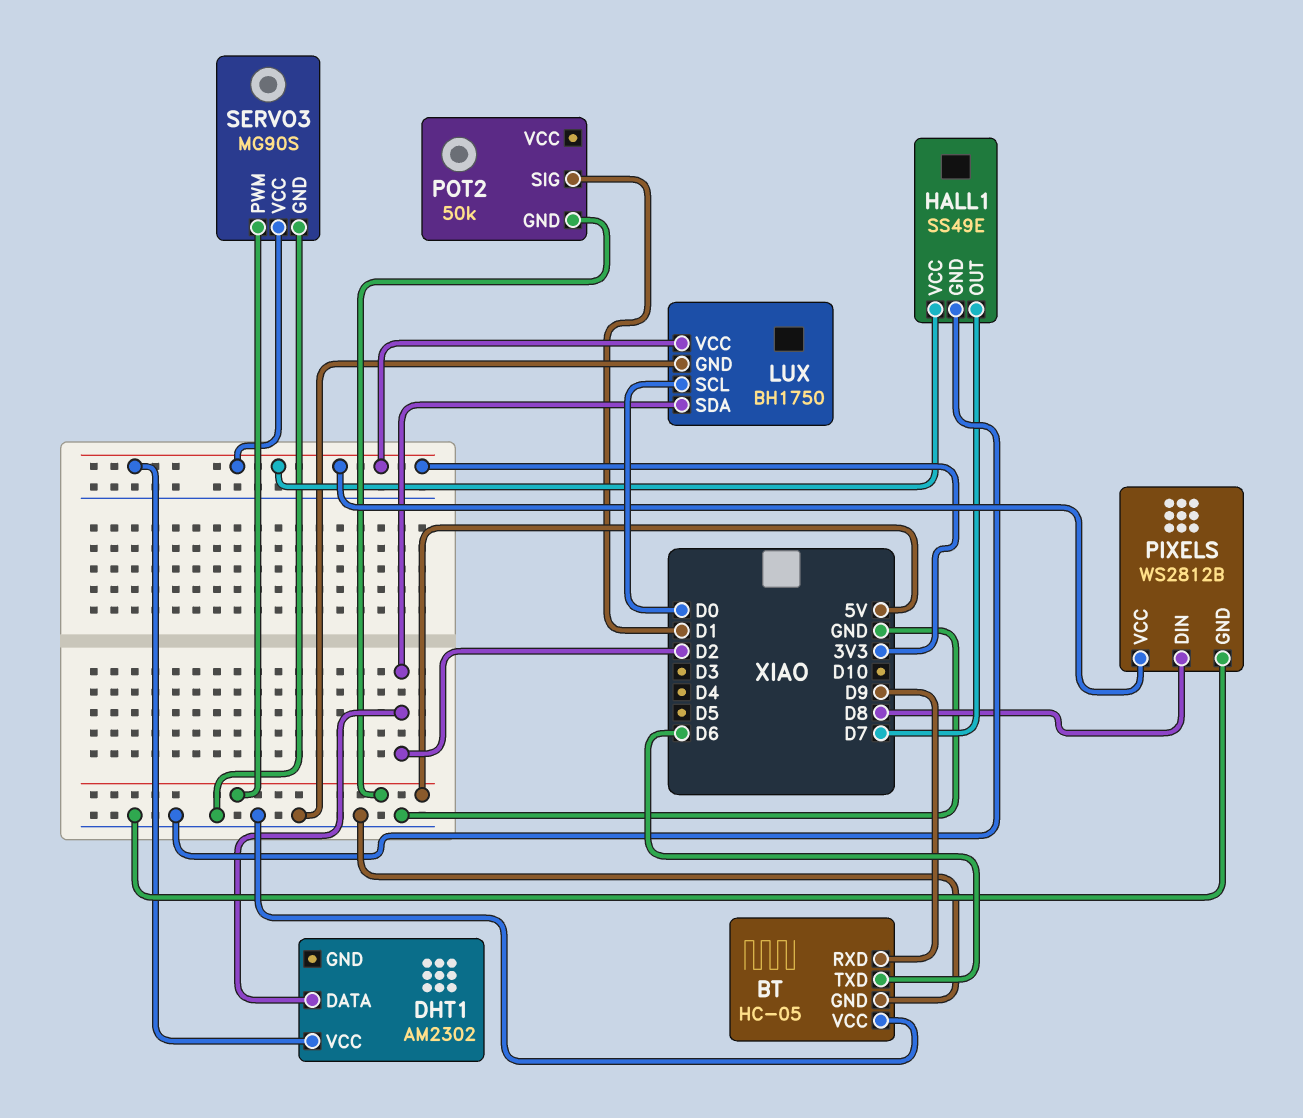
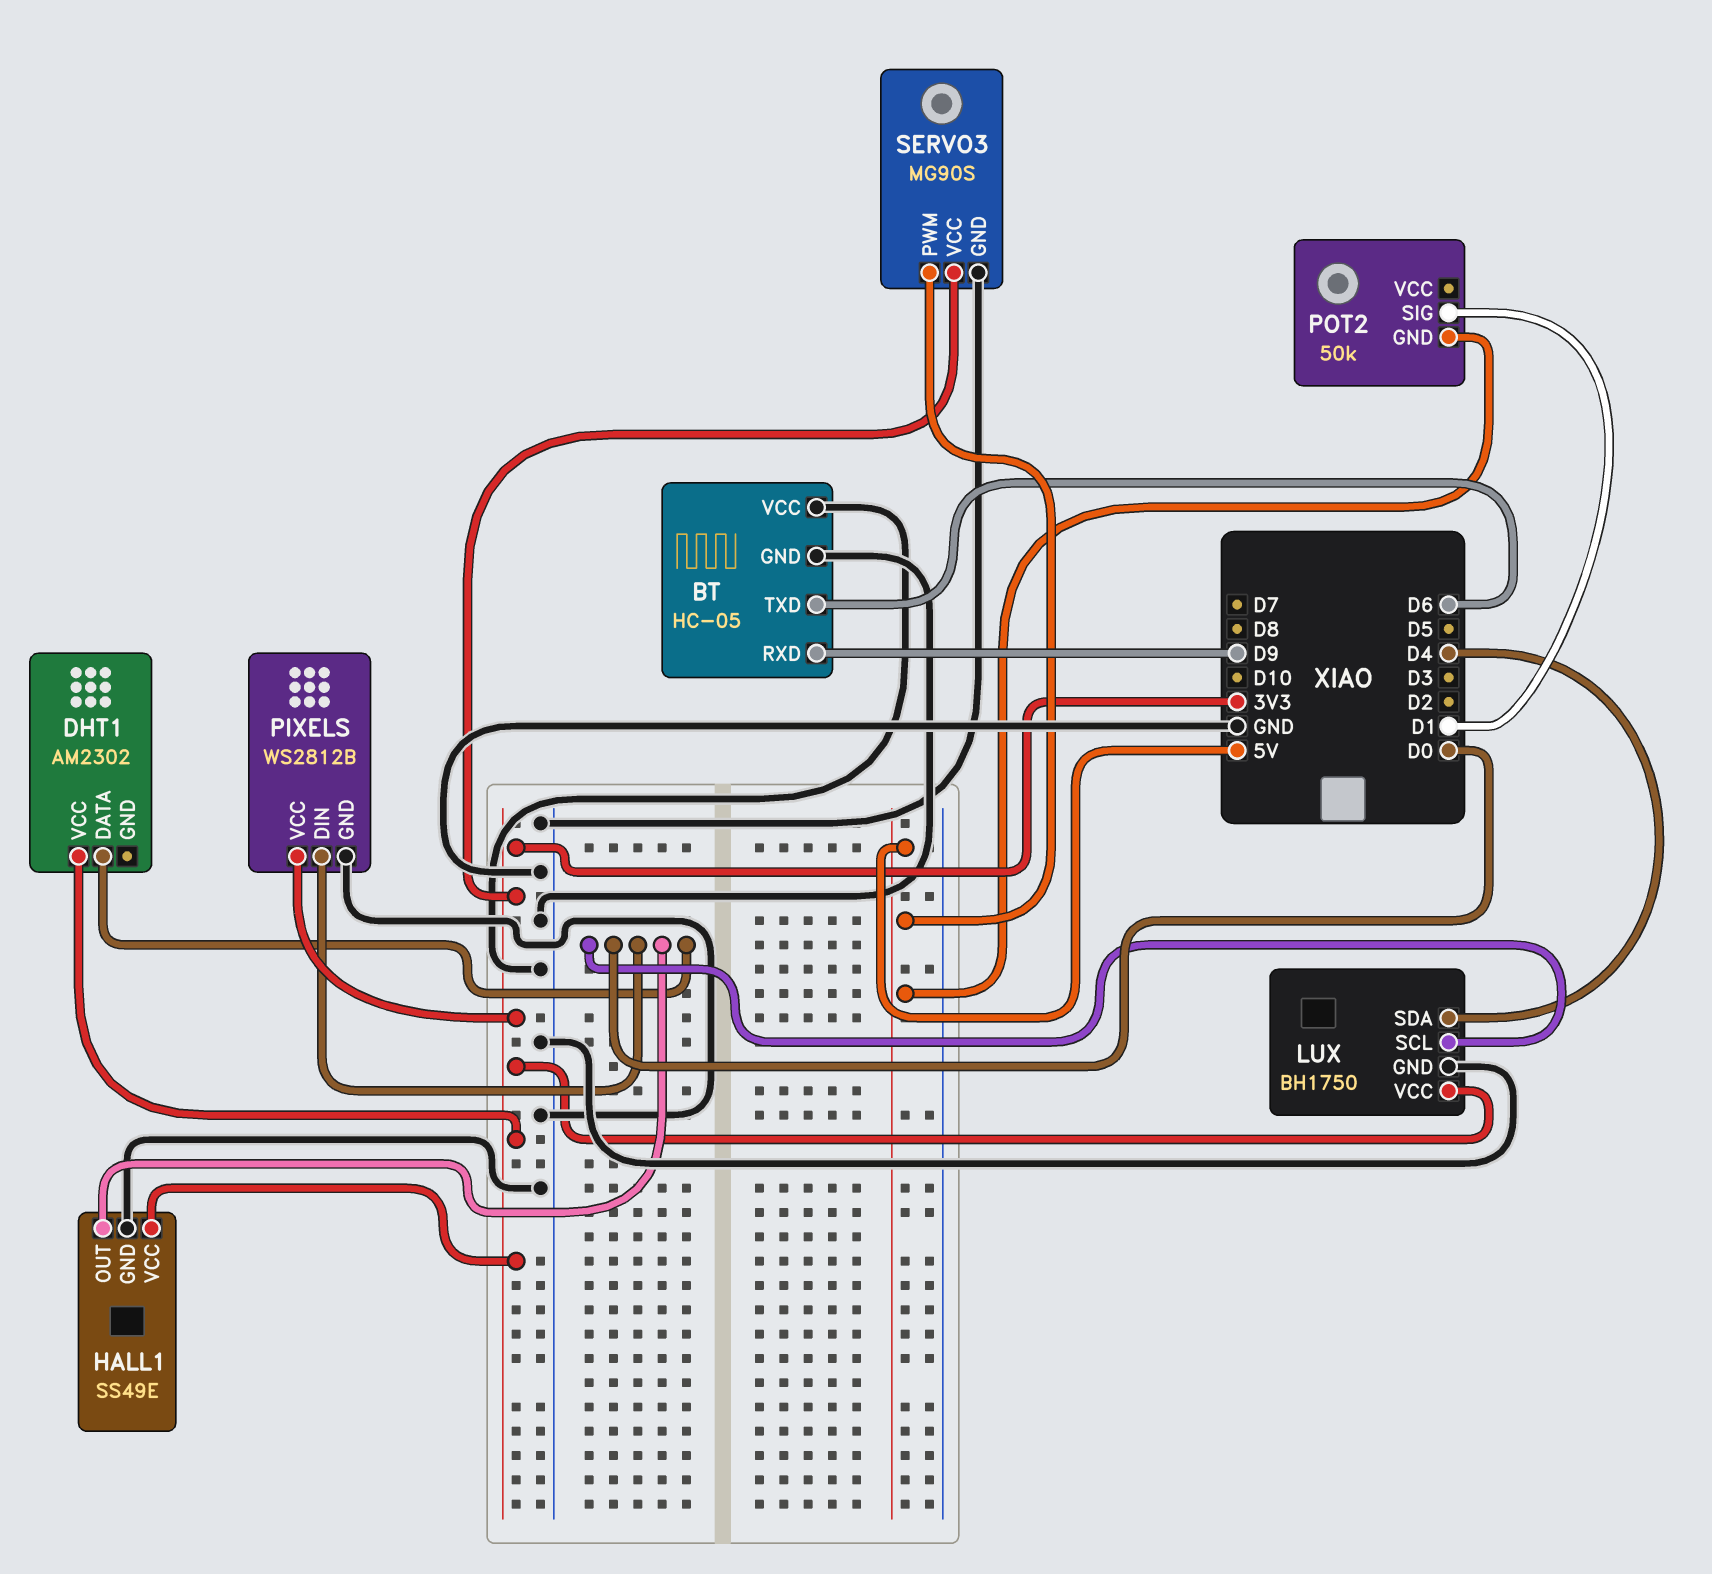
DHT1 pin DATA: D2 -> D0
HALL1 pin OUT: D7 -> D0
LUX pin SDA: D2 -> D4
PIXELS pin DIN: D8 -> D0

